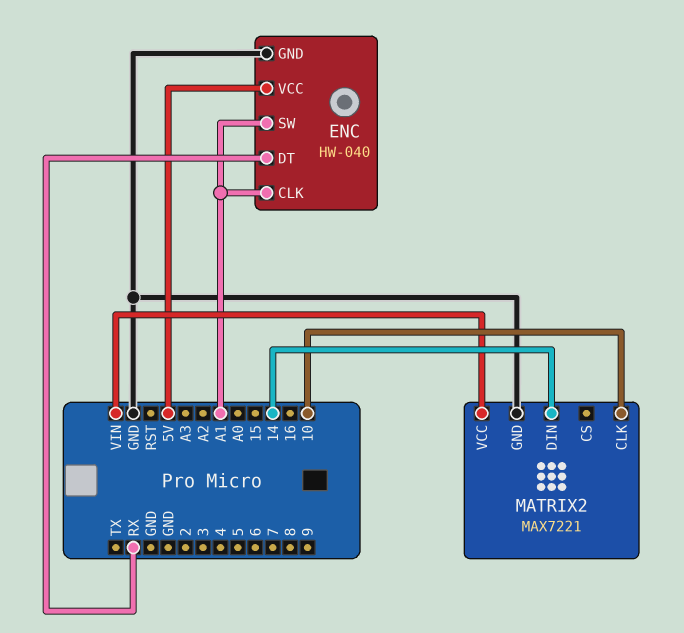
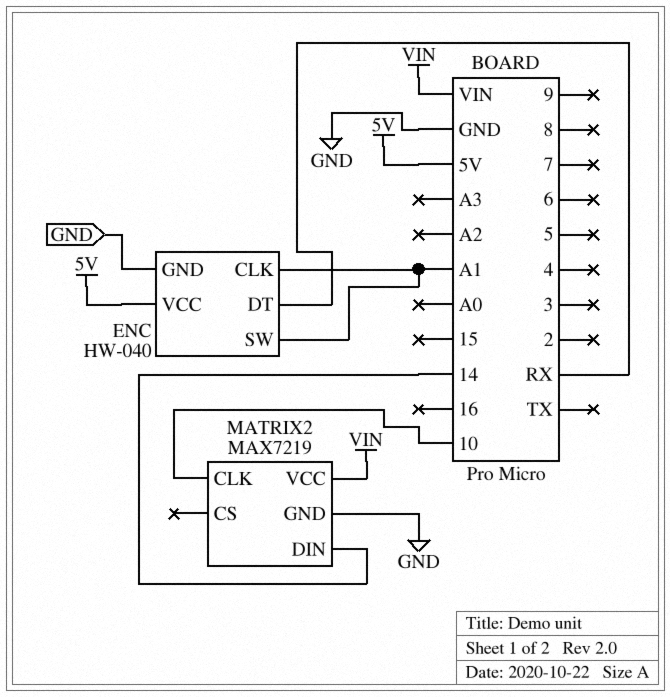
MATRIX2: MAX7221 -> MAX7219

